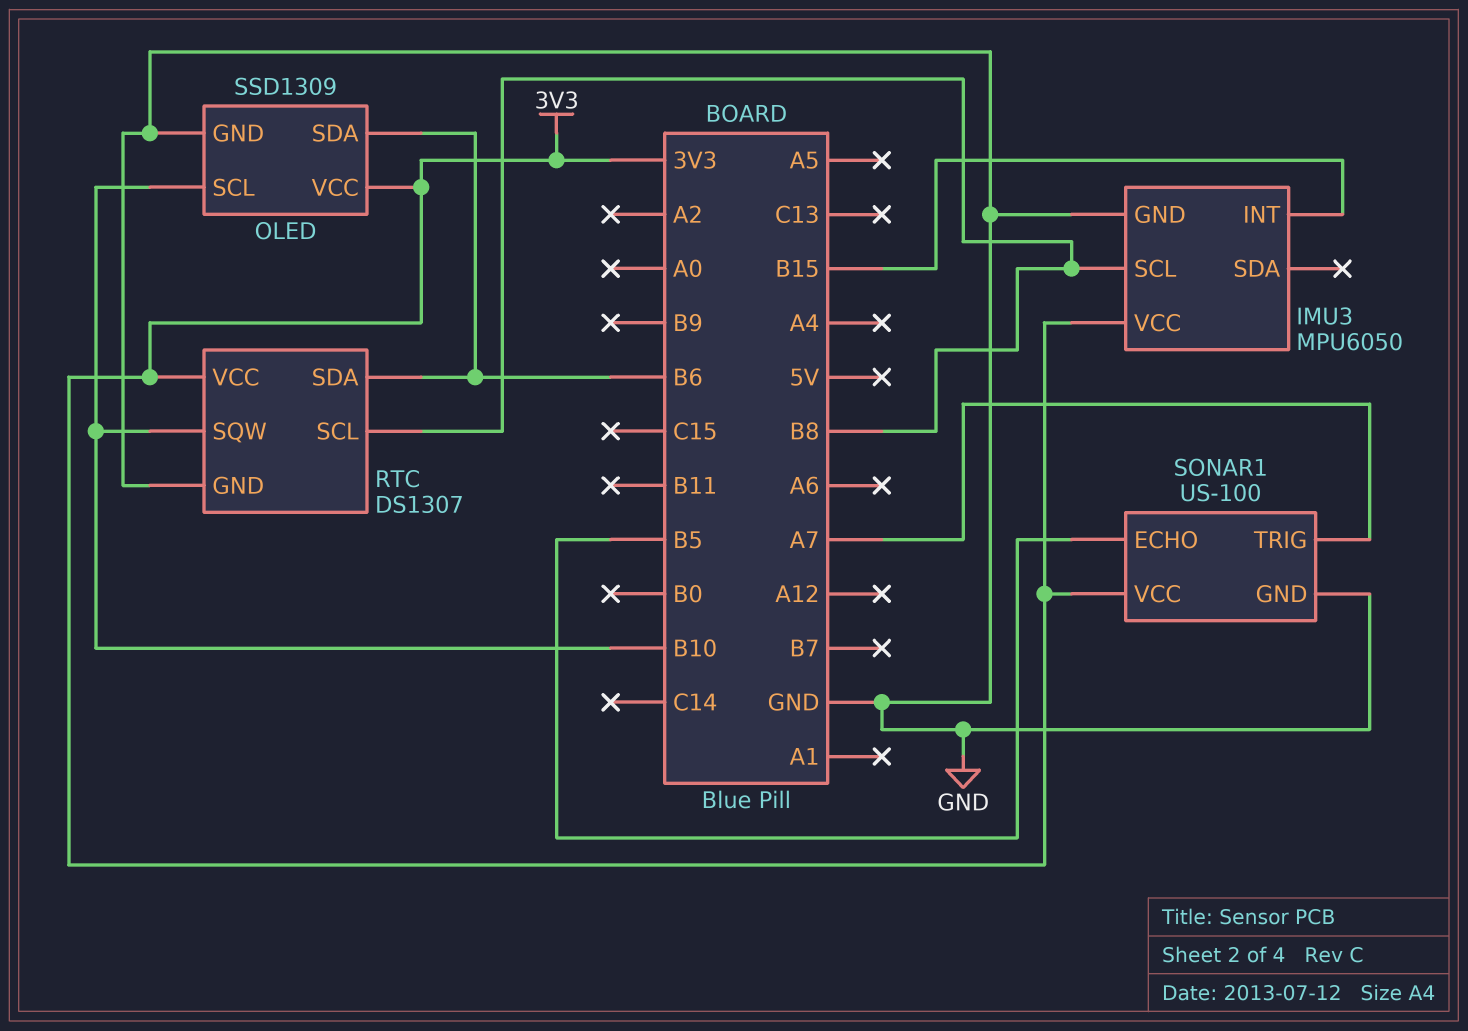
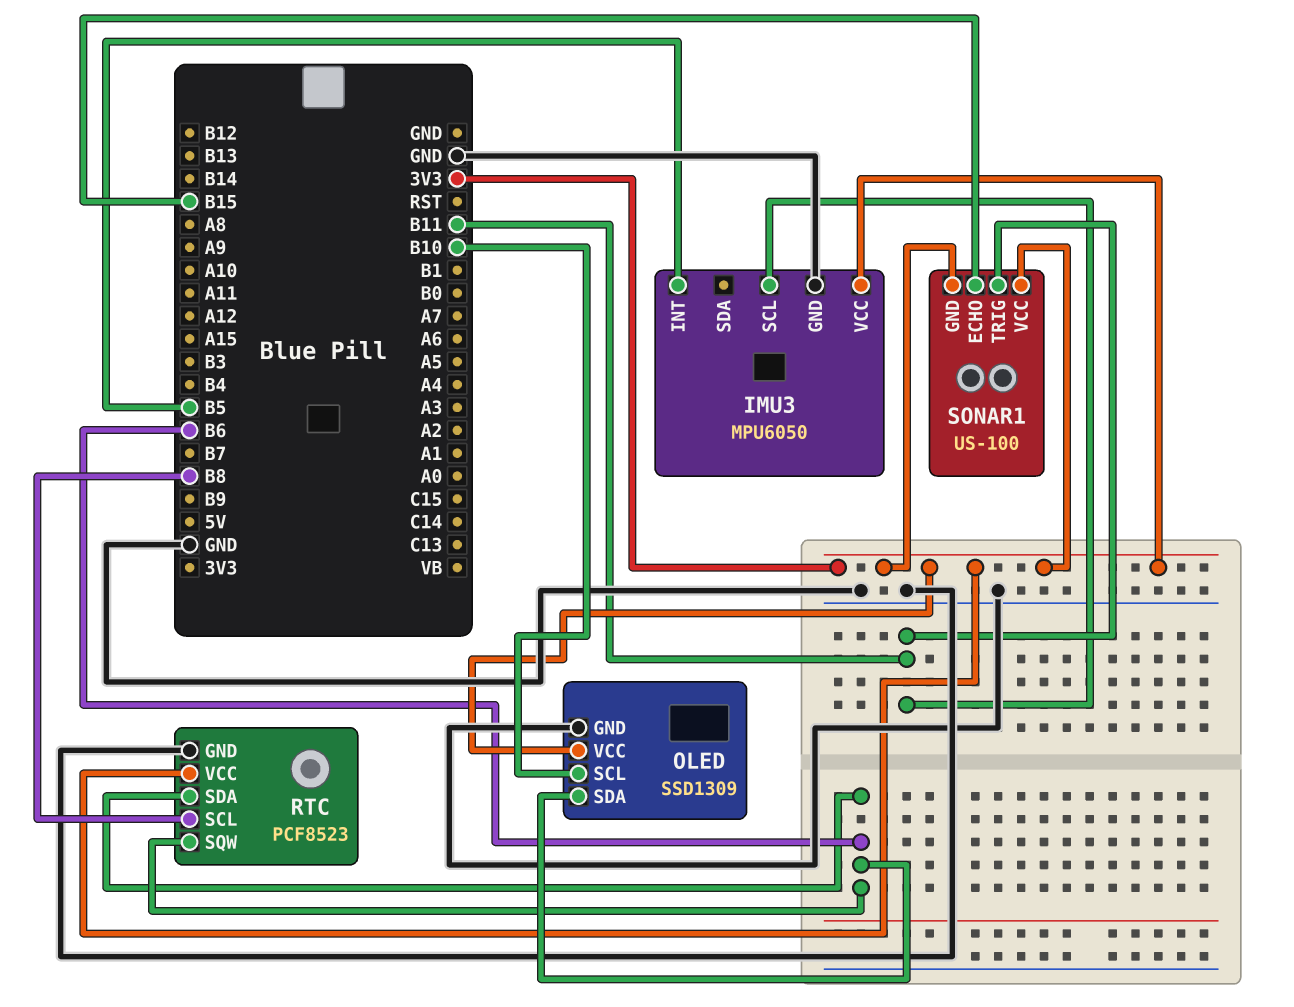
IMU3 pin INT: B15 -> B5
IMU3 pin SCL: B8 -> B11
RTC: DS1307 -> PCF8523
RTC pin SQW: B10 -> B6
SONAR1 pin ECHO: B5 -> B15
SONAR1 pin GND: GND -> 3V3
SONAR1 pin TRIG: A7 -> B11

